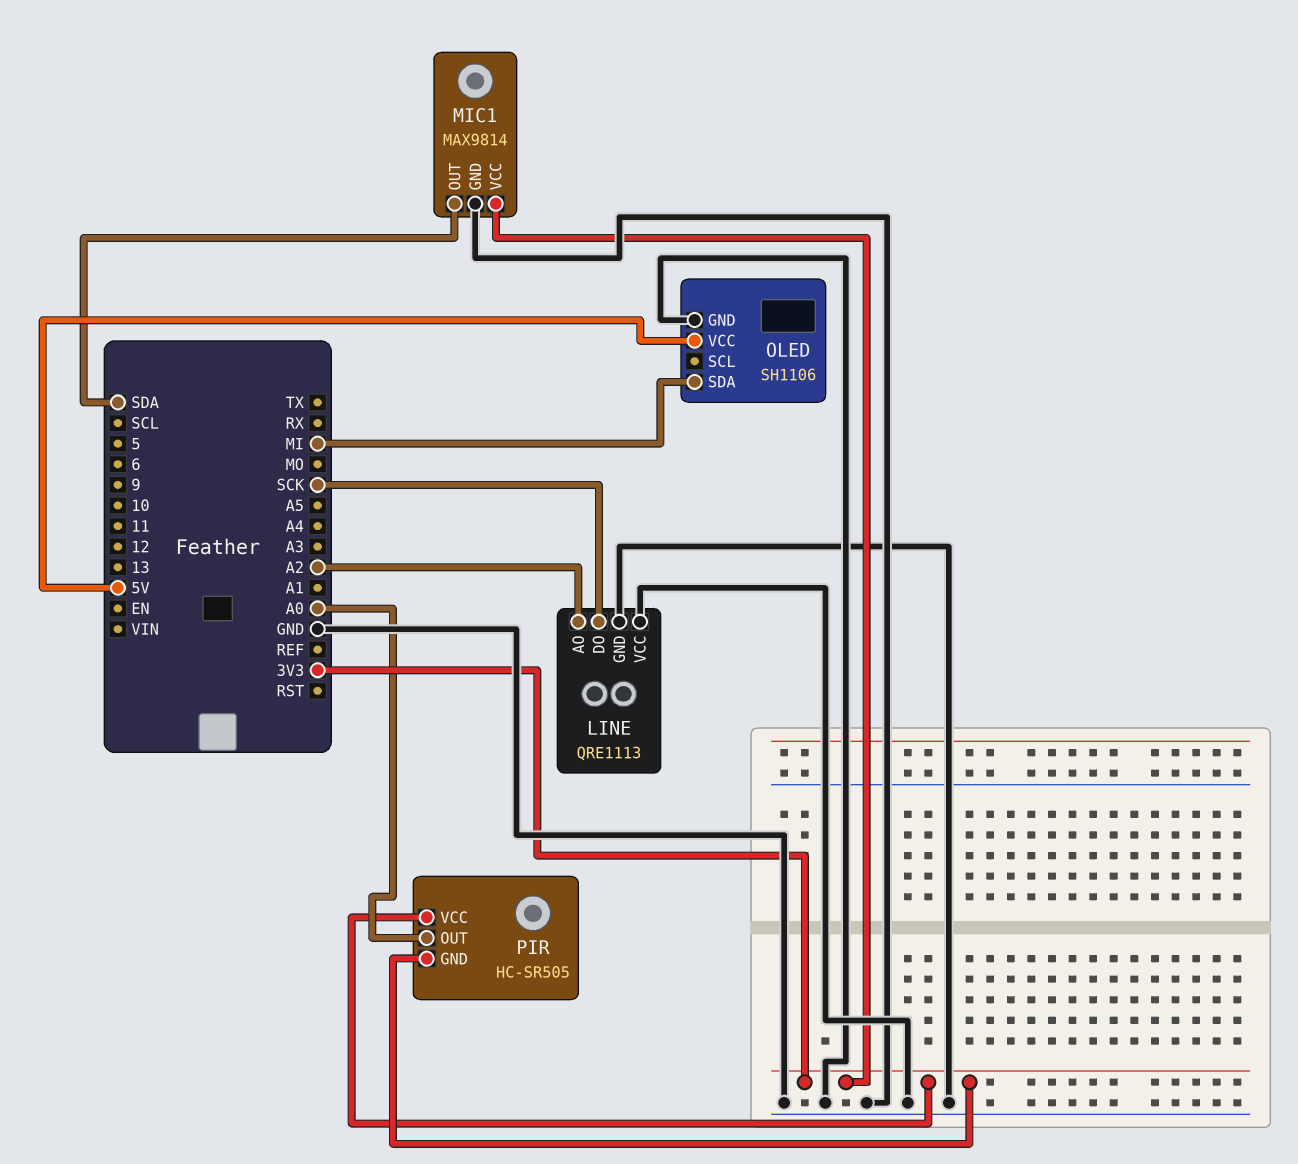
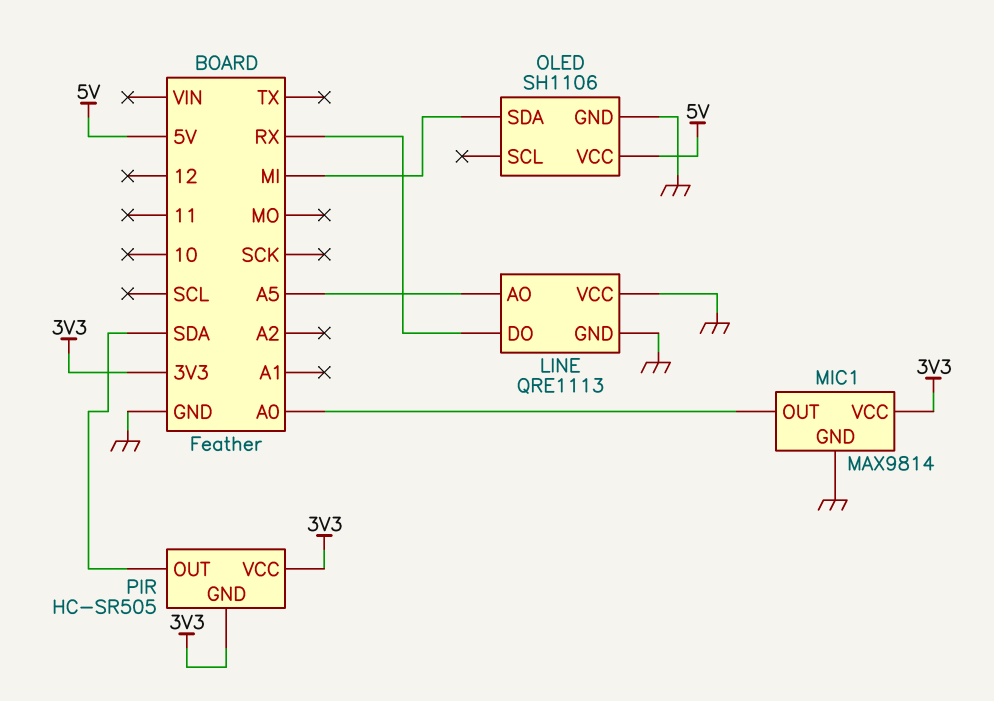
LINE pin AO: A2 -> A5
LINE pin DO: SCK -> RX
MIC1 pin OUT: SDA -> A0
PIR pin OUT: A0 -> SDA

